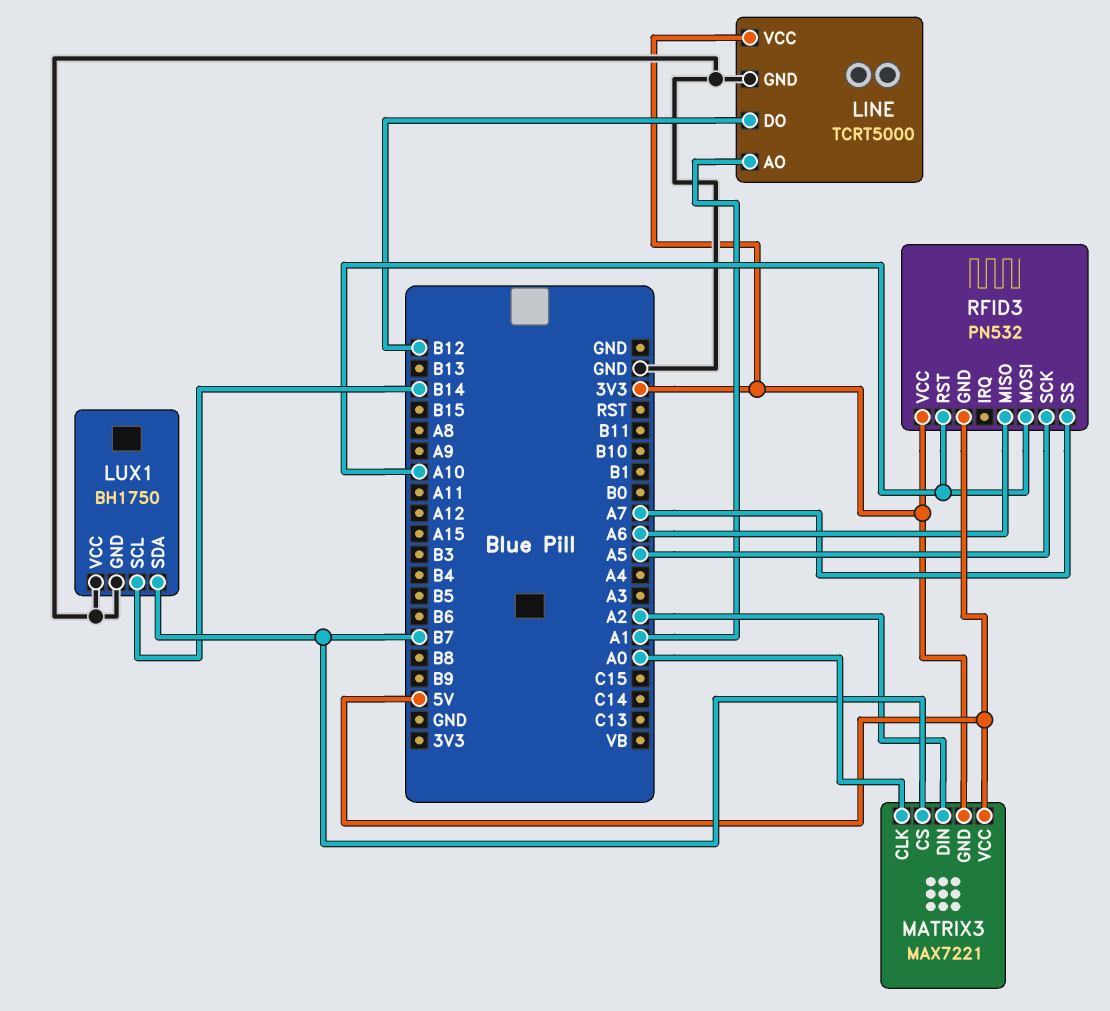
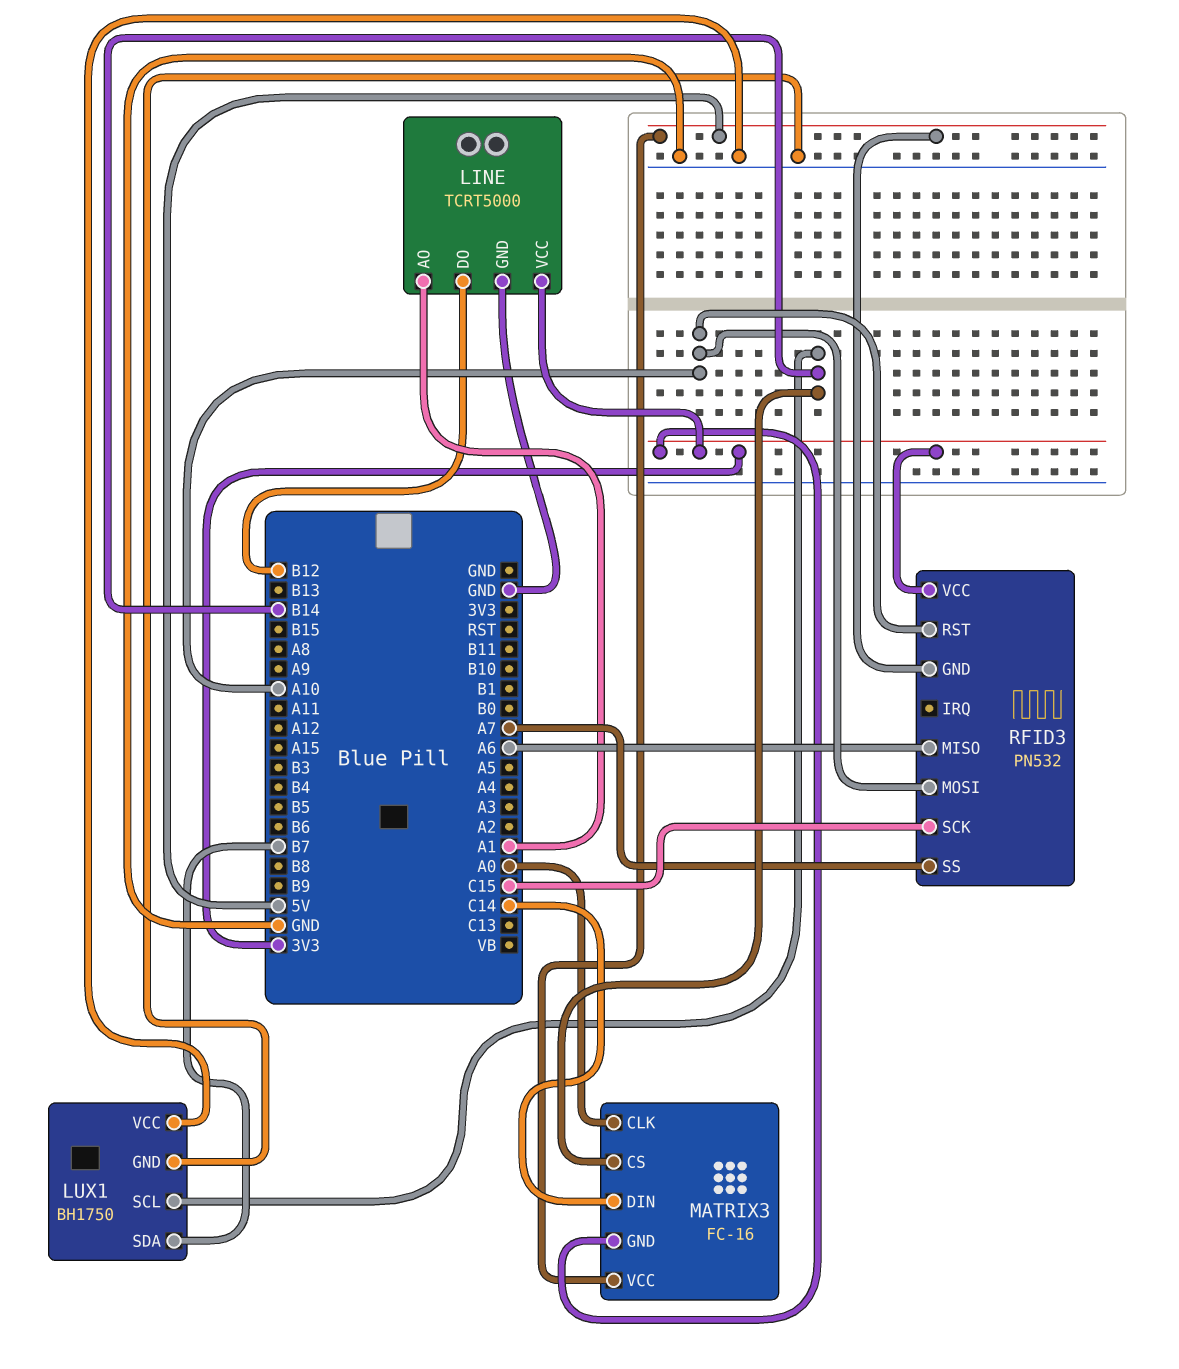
MATRIX3: MAX7221 -> FC-16
MATRIX3 pin CS: B7 -> B14
MATRIX3 pin DIN: A2 -> C14
RFID3 pin SCK: A5 -> C15

